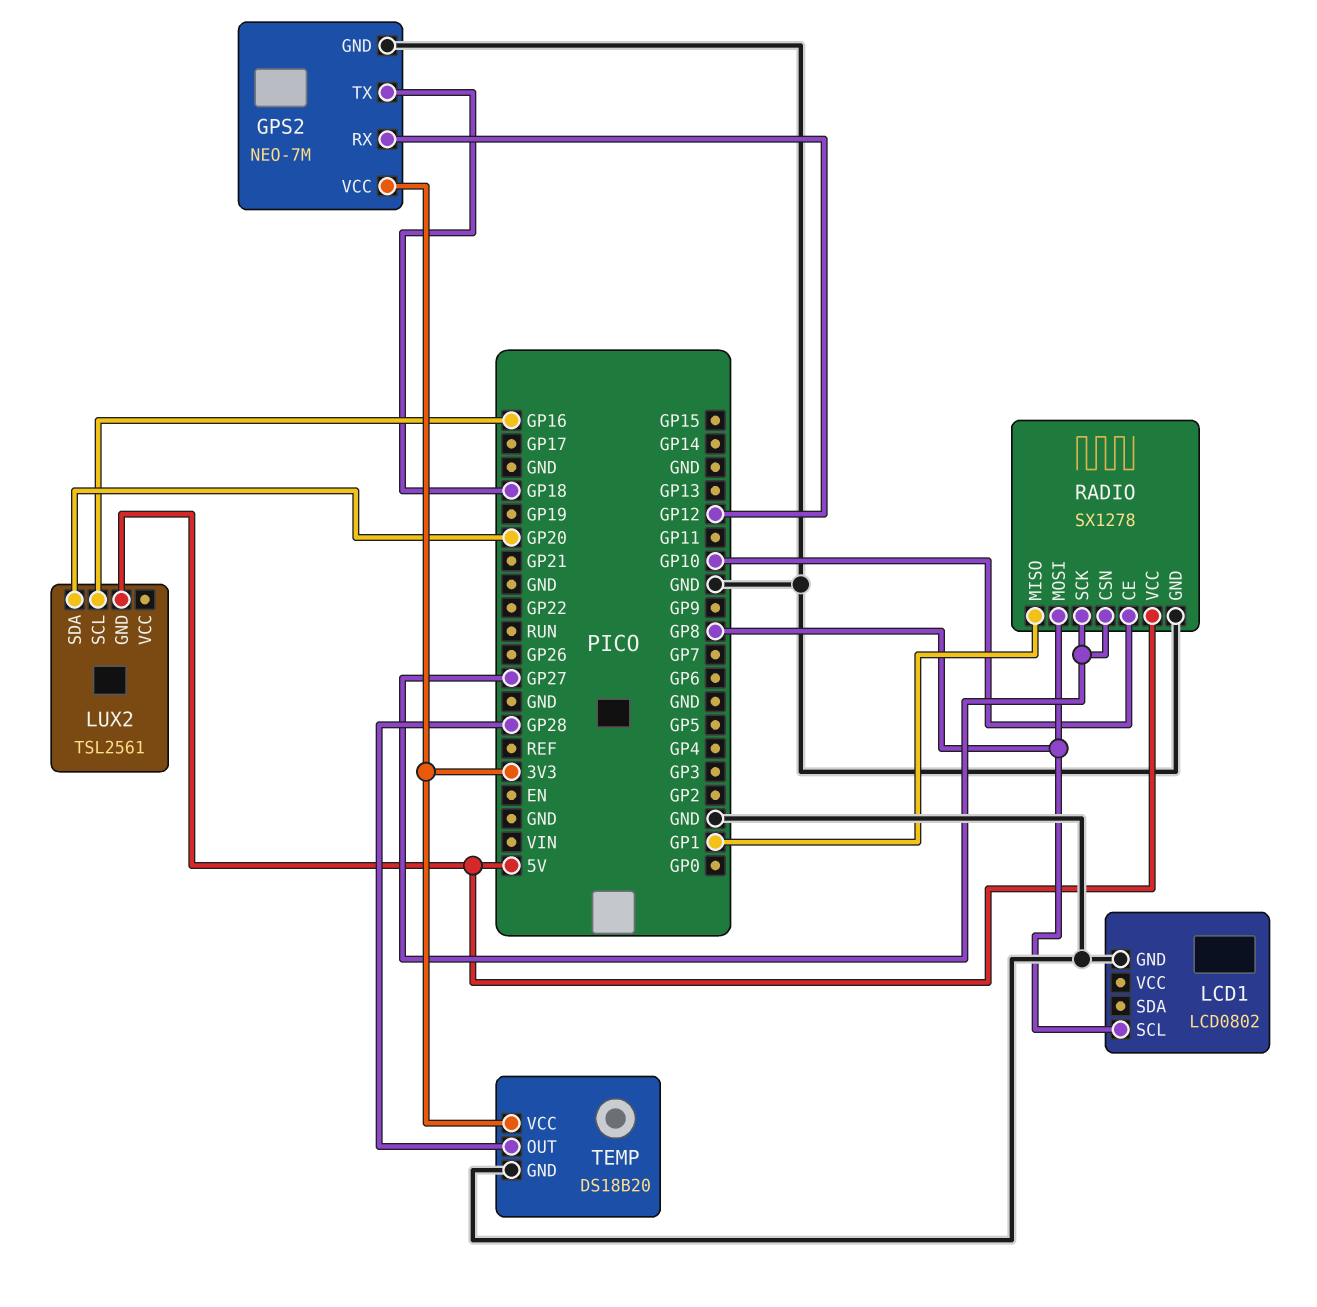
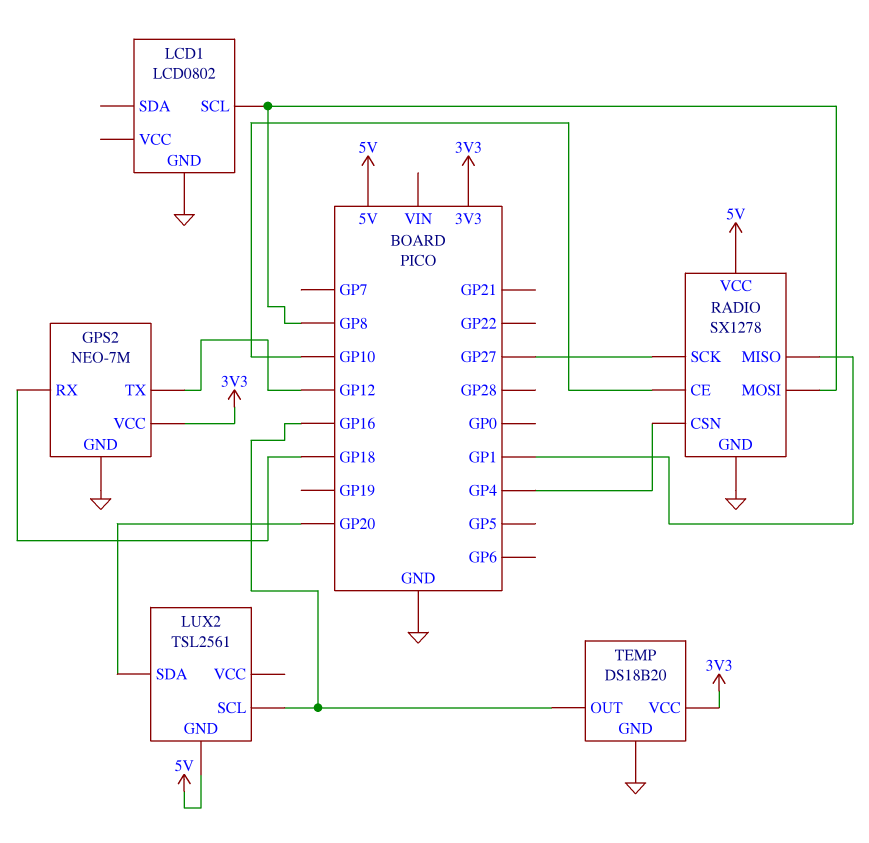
GPS2 pin RX: GP12 -> GP18
GPS2 pin TX: GP18 -> GP12
RADIO pin CSN: GP27 -> GP4
TEMP pin OUT: GP28 -> GP16

